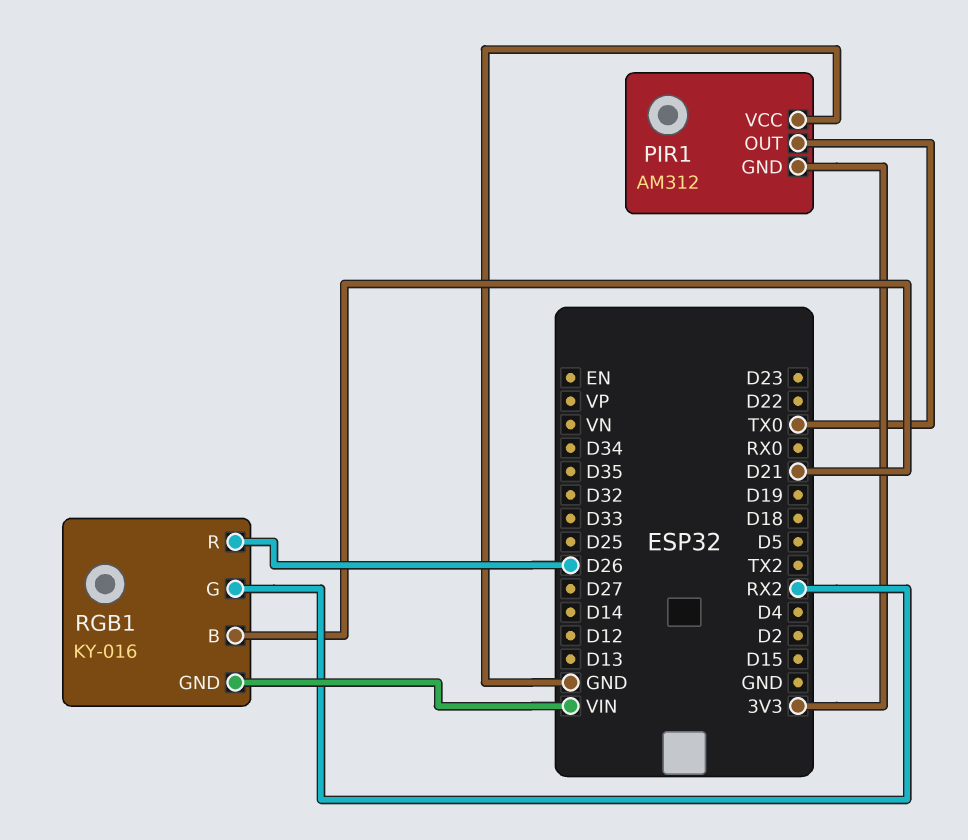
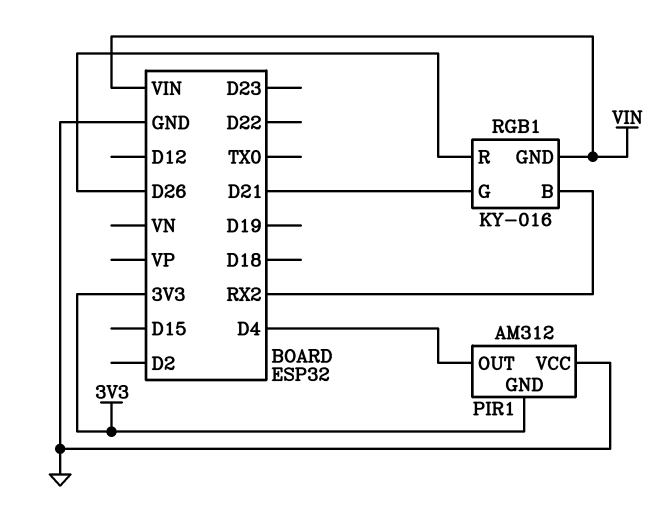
PIR1 pin OUT: TX0 -> D4
RGB1 pin B: D21 -> RX2
RGB1 pin G: RX2 -> D21

